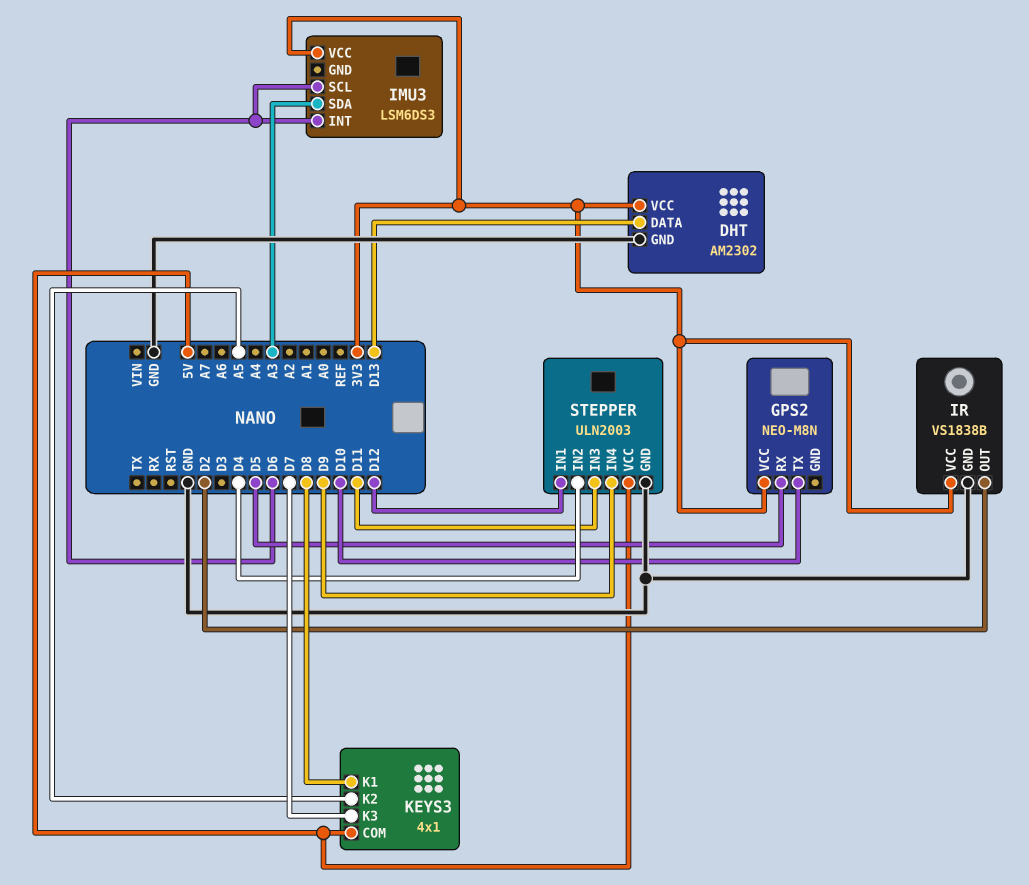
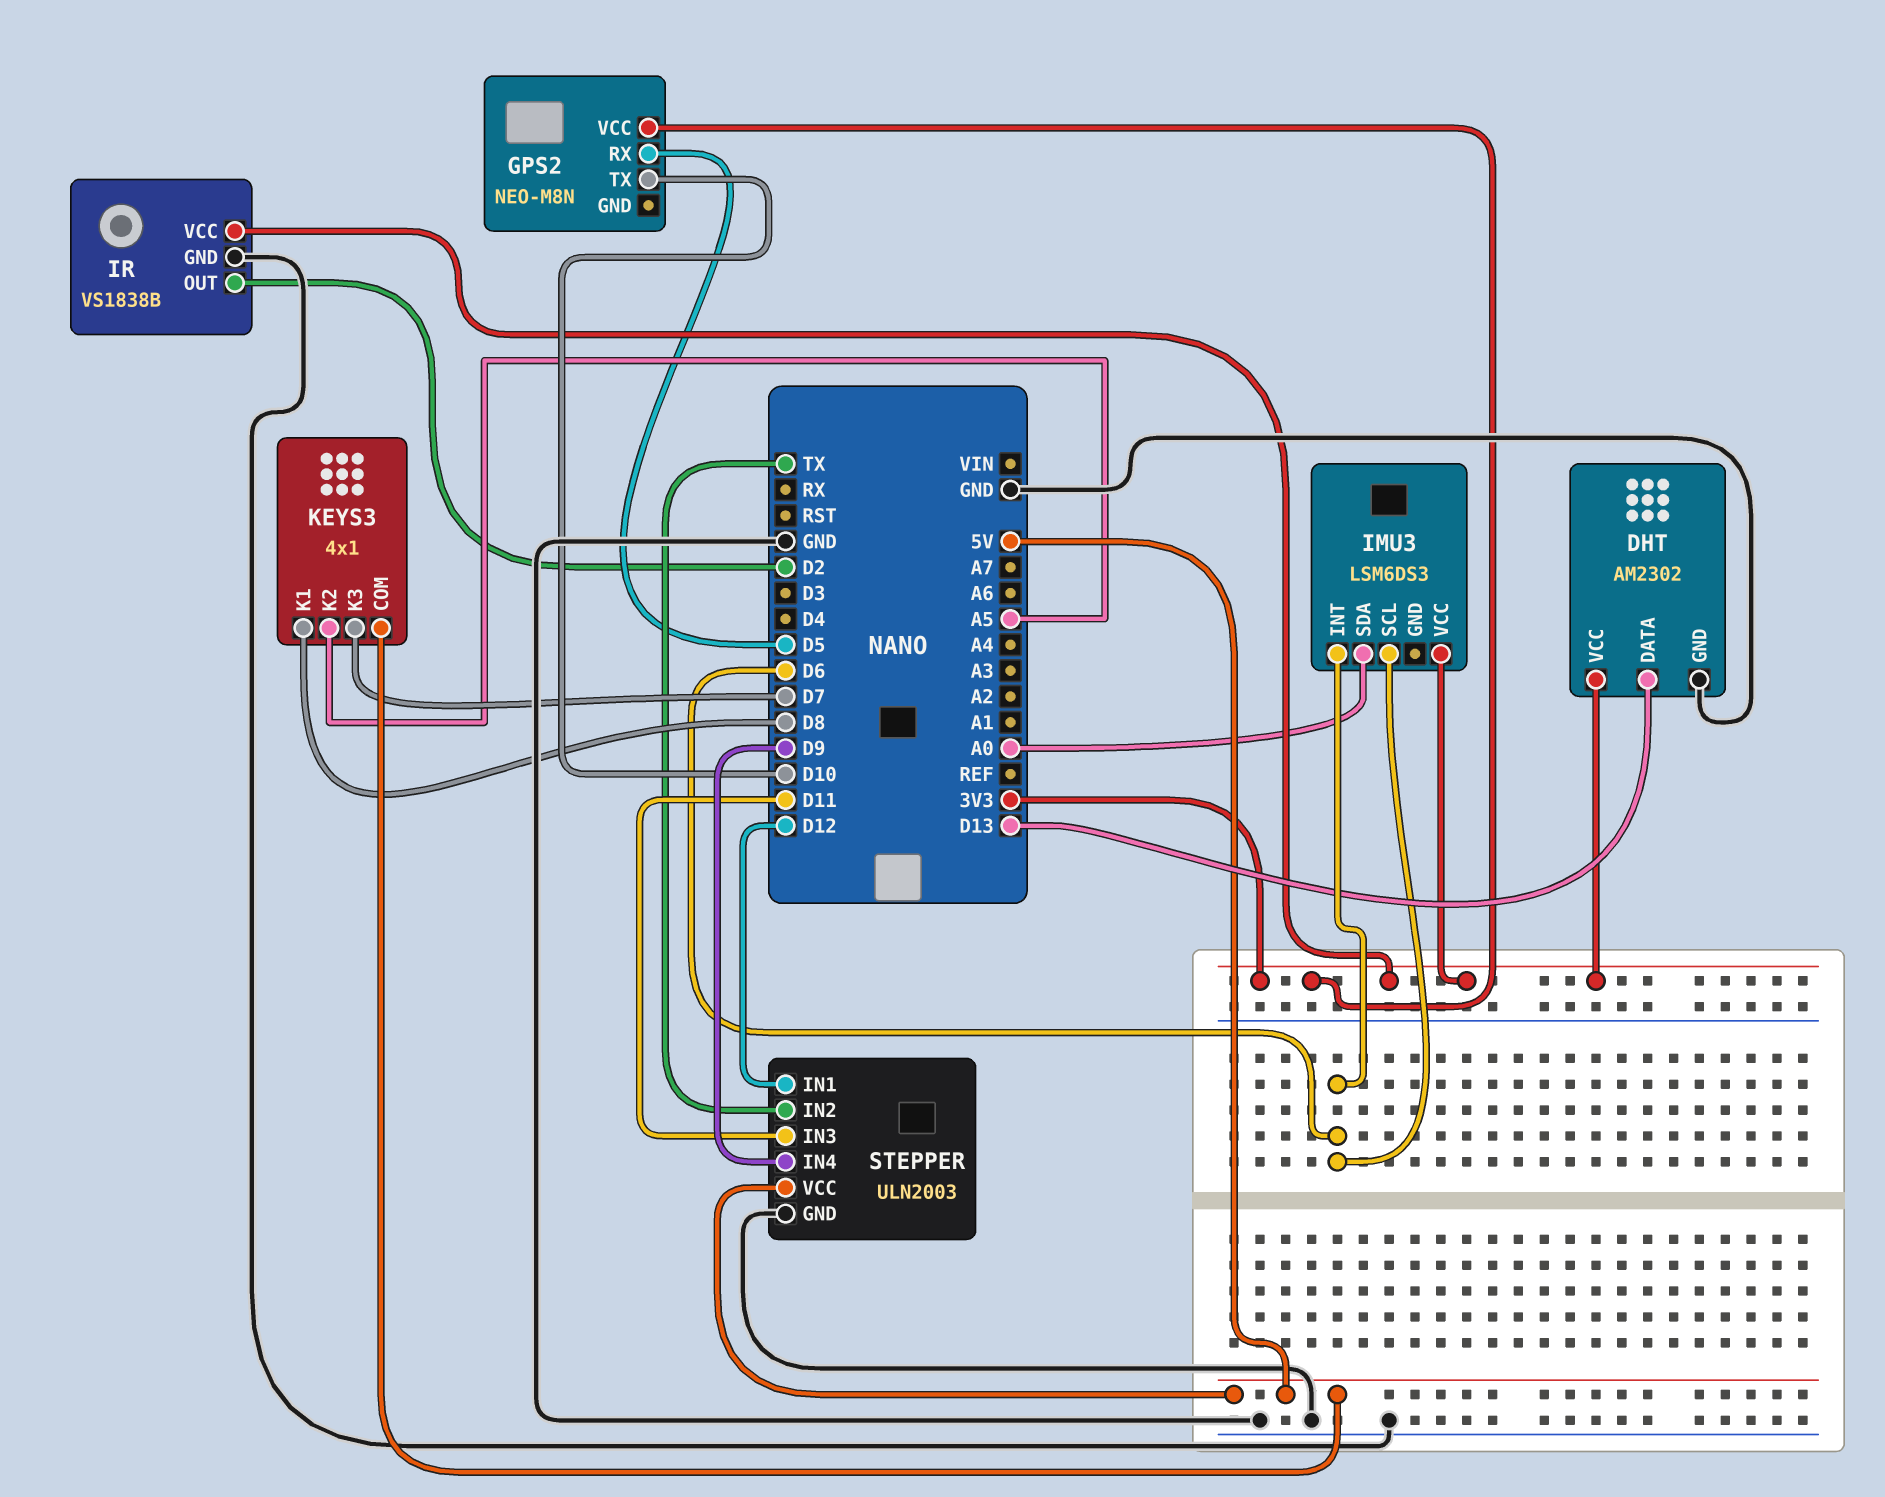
IMU3 pin SDA: A3 -> A0
STEPPER pin IN2: D4 -> TX

